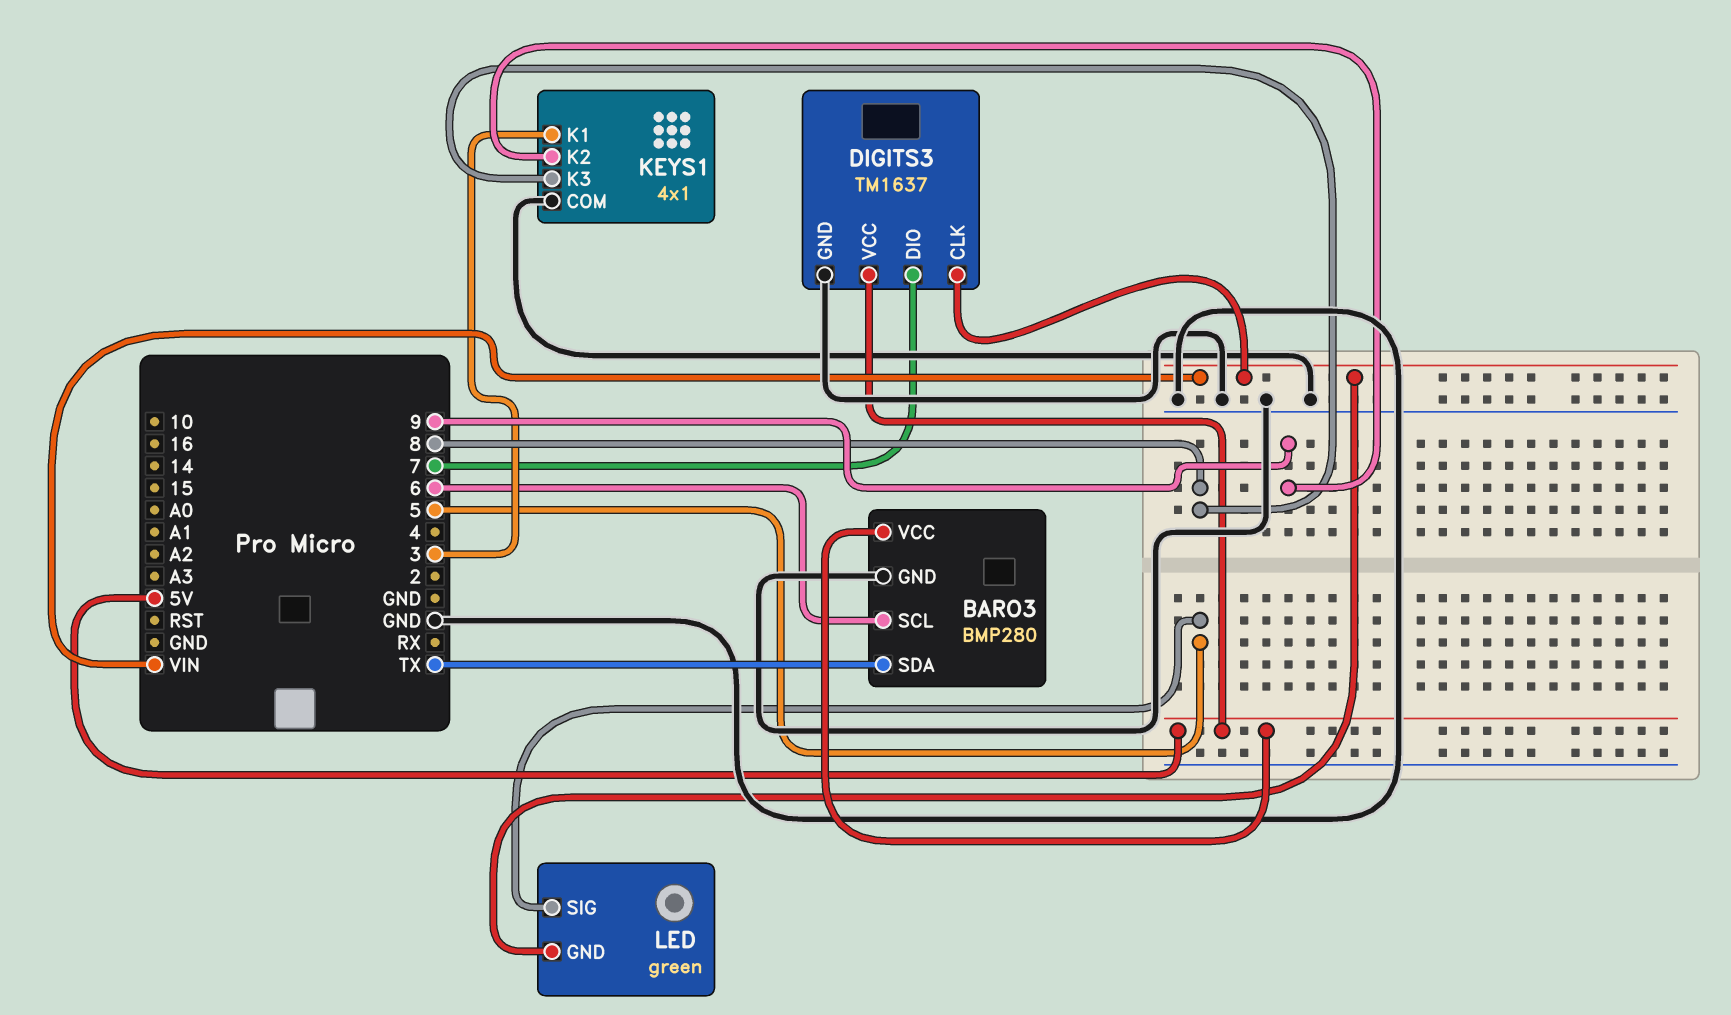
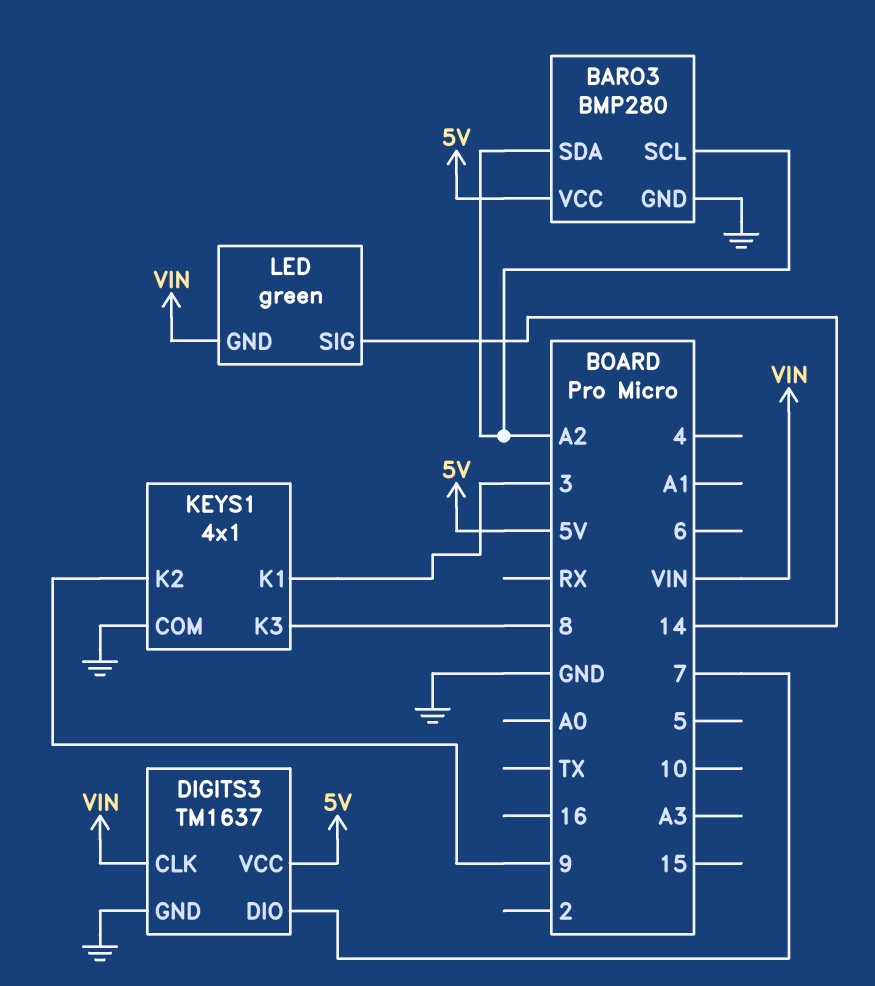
BARO3 pin SCL: 6 -> A2
BARO3 pin SDA: TX -> A2
LED pin SIG: 5 -> 14

